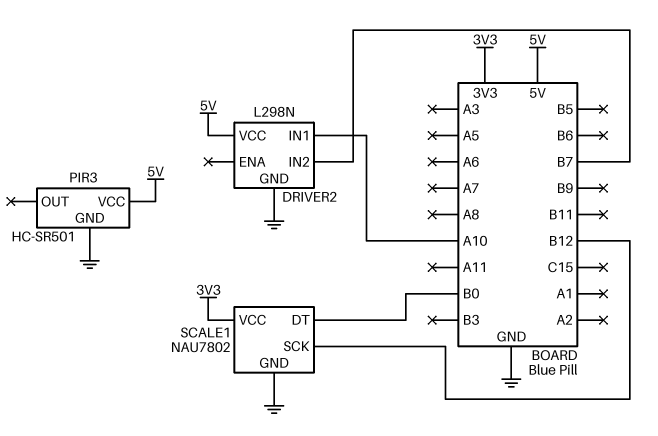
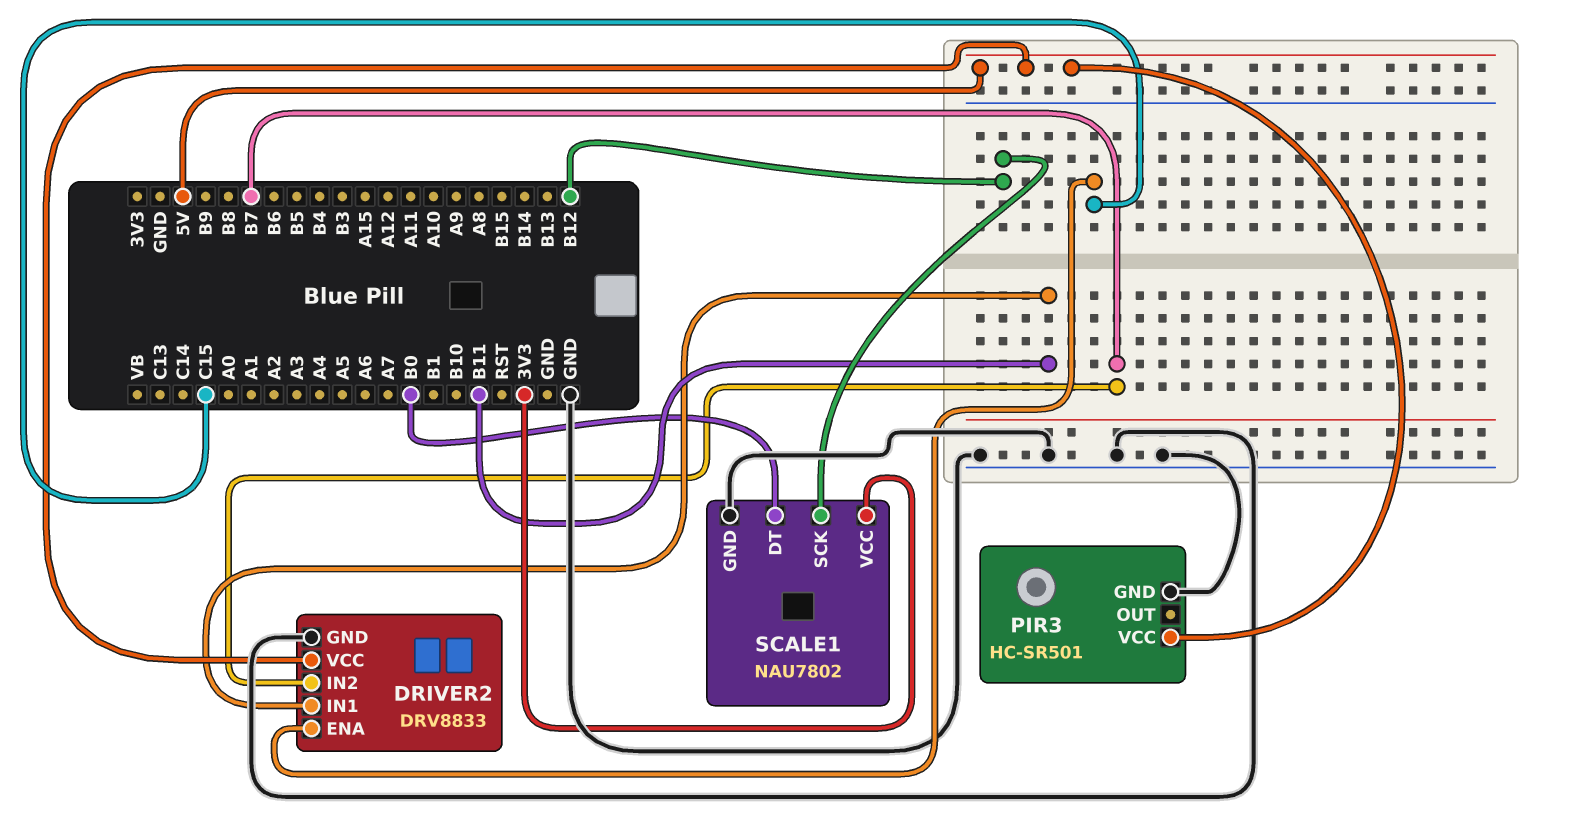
DRIVER2: L298N -> DRV8833
DRIVER2 pin ENA: none -> C15
DRIVER2 pin IN1: A10 -> B11

